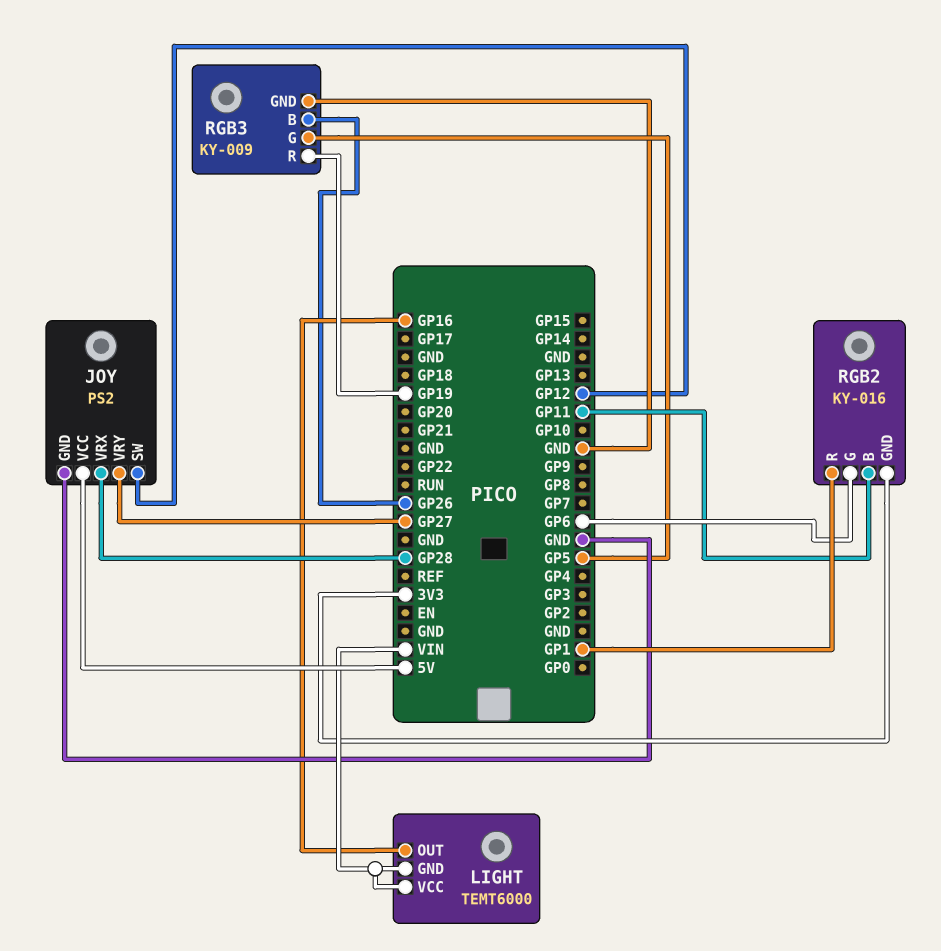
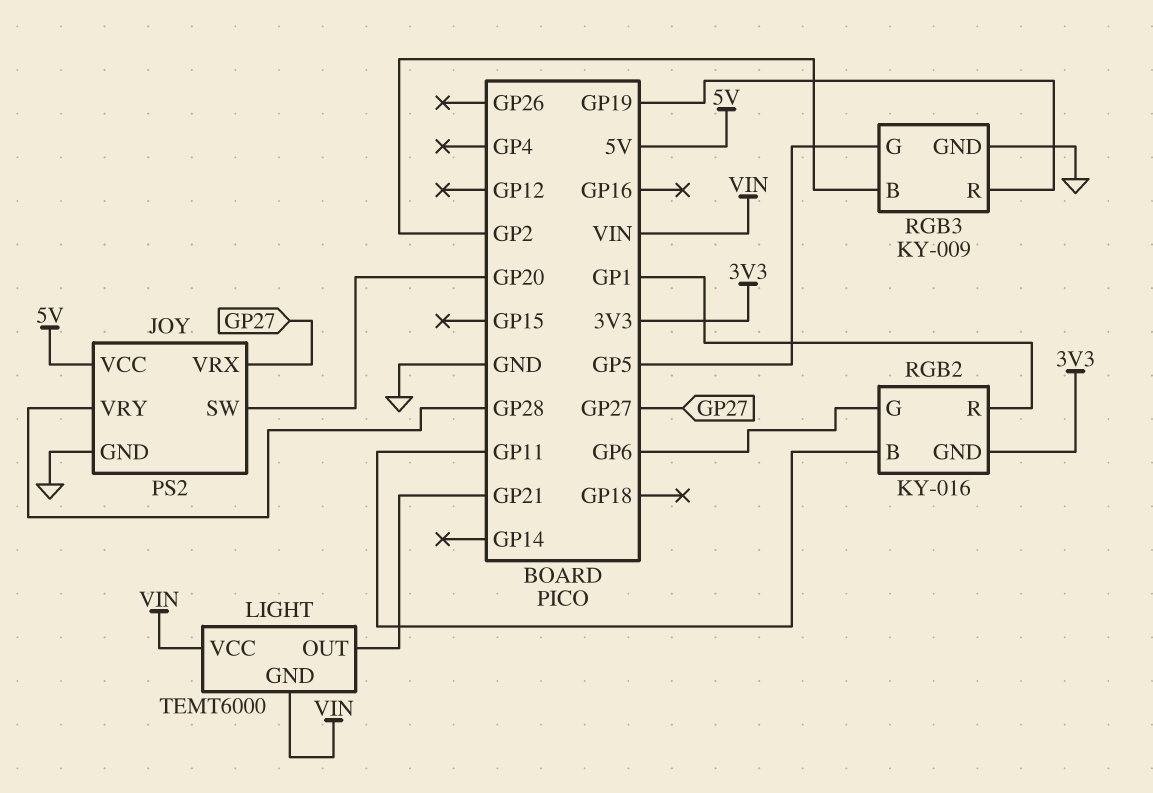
JOY pin SW: GP12 -> GP20
JOY pin VRX: GP28 -> GP27
JOY pin VRY: GP27 -> GP28
LIGHT pin OUT: GP16 -> GP21
RGB3 pin B: GP26 -> GP2

